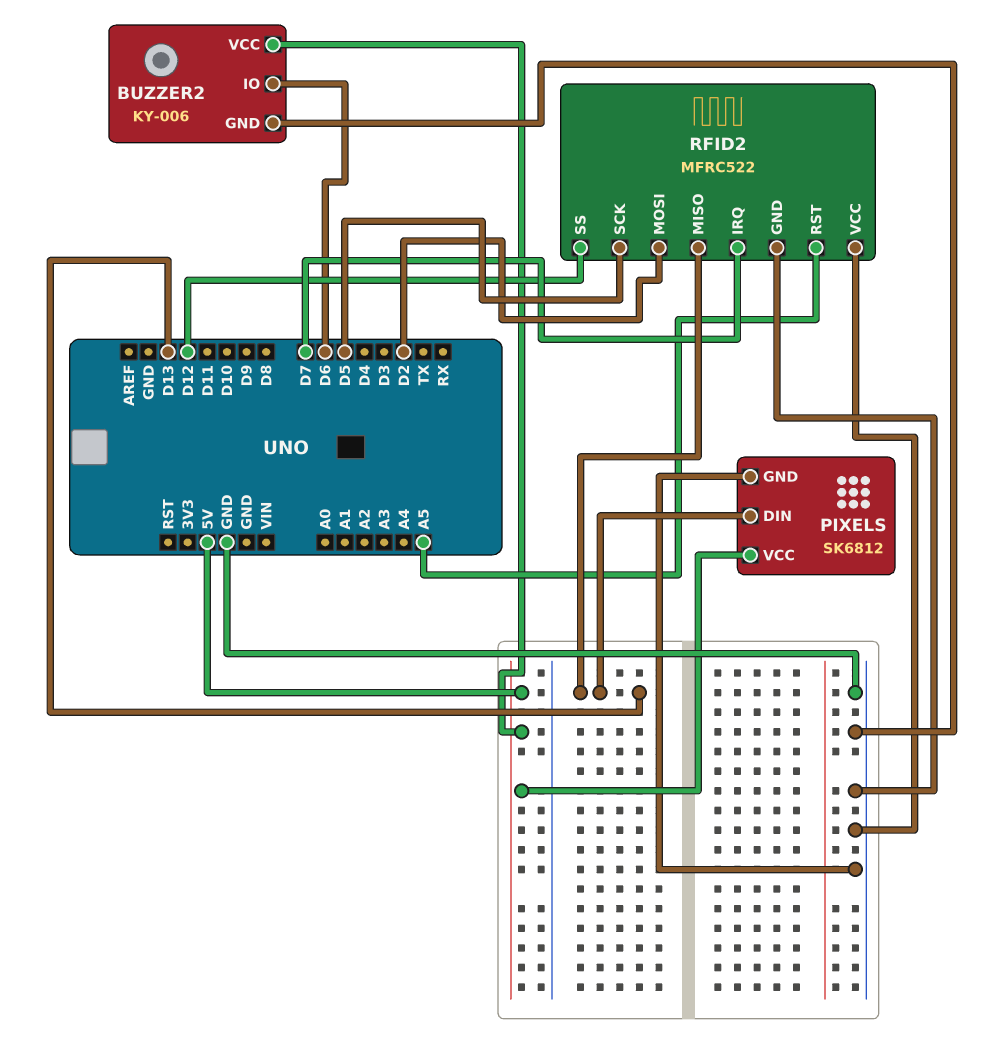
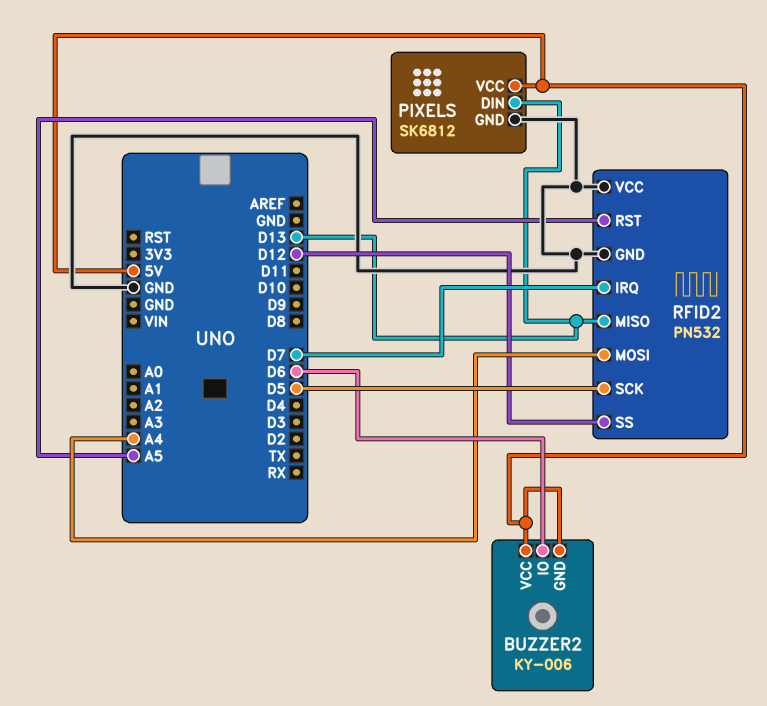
BUZZER2 pin GND: GND -> 5V
RFID2: MFRC522 -> PN532
RFID2 pin MOSI: D2 -> A4

